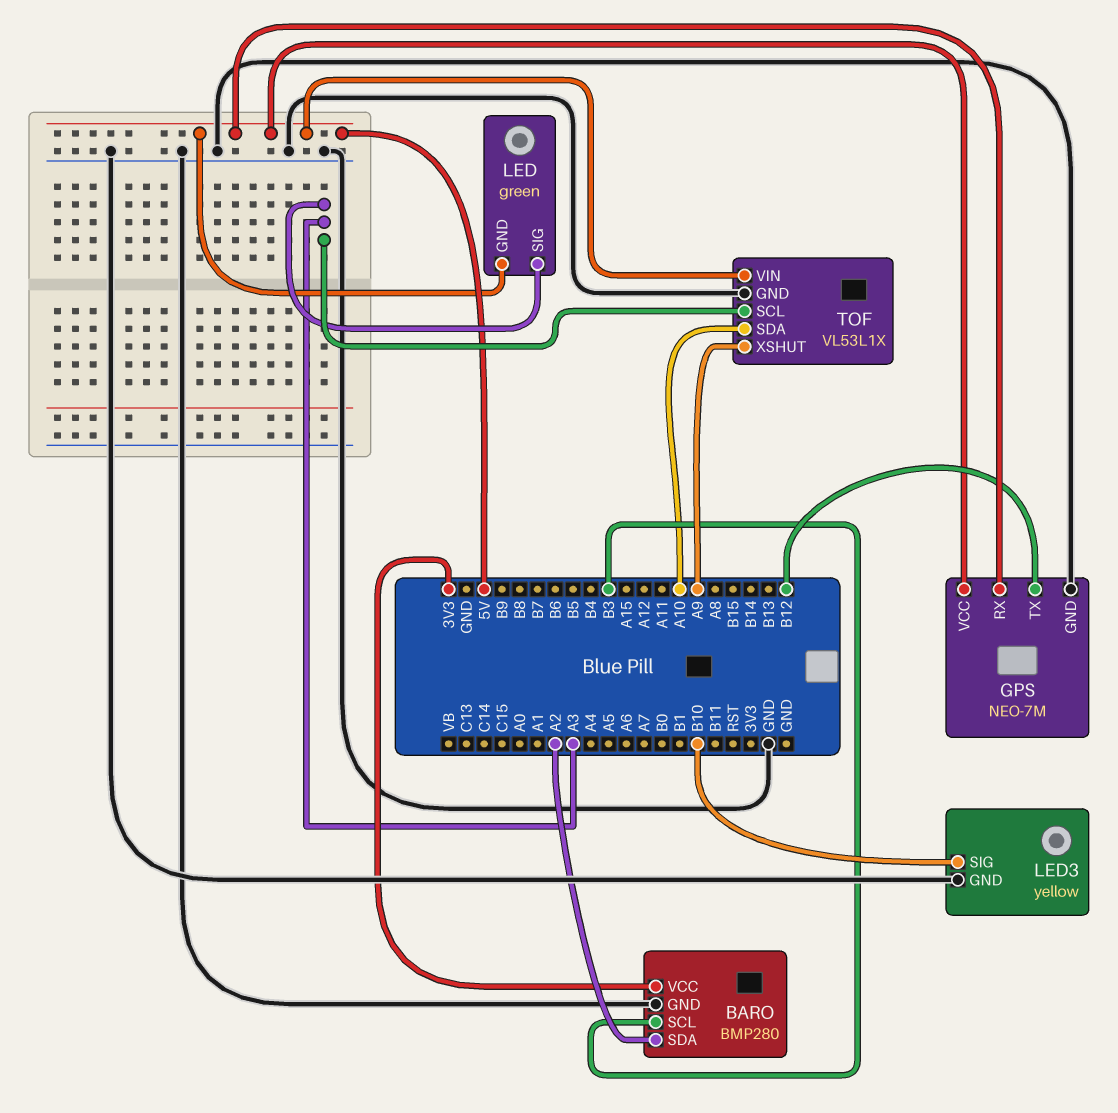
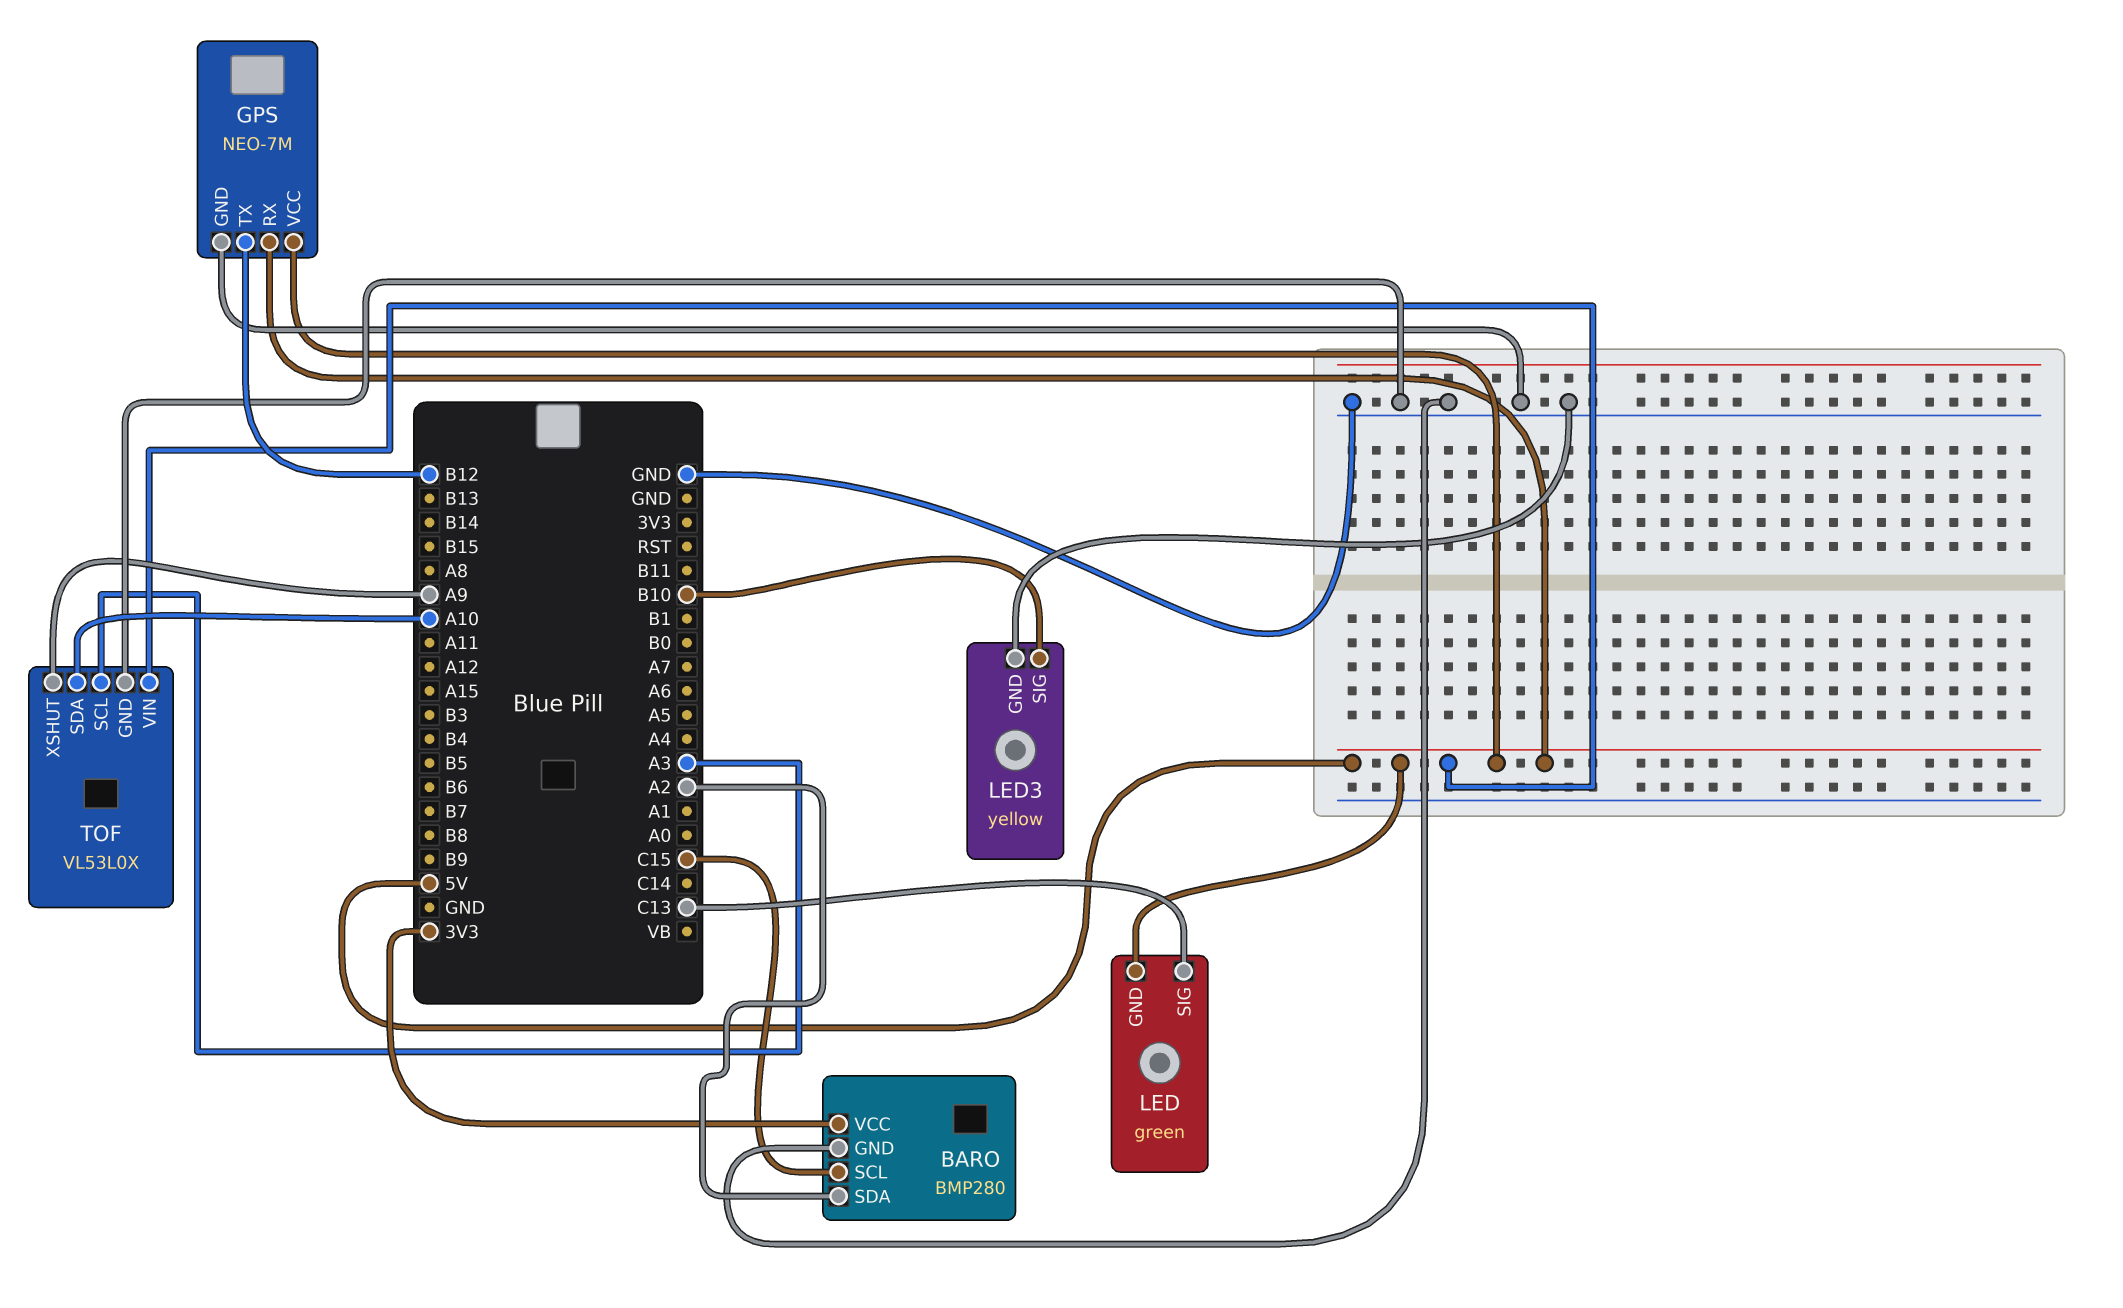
BARO pin SCL: B3 -> C15
LED pin SIG: A3 -> C13
TOF: VL53L1X -> VL53L0X

